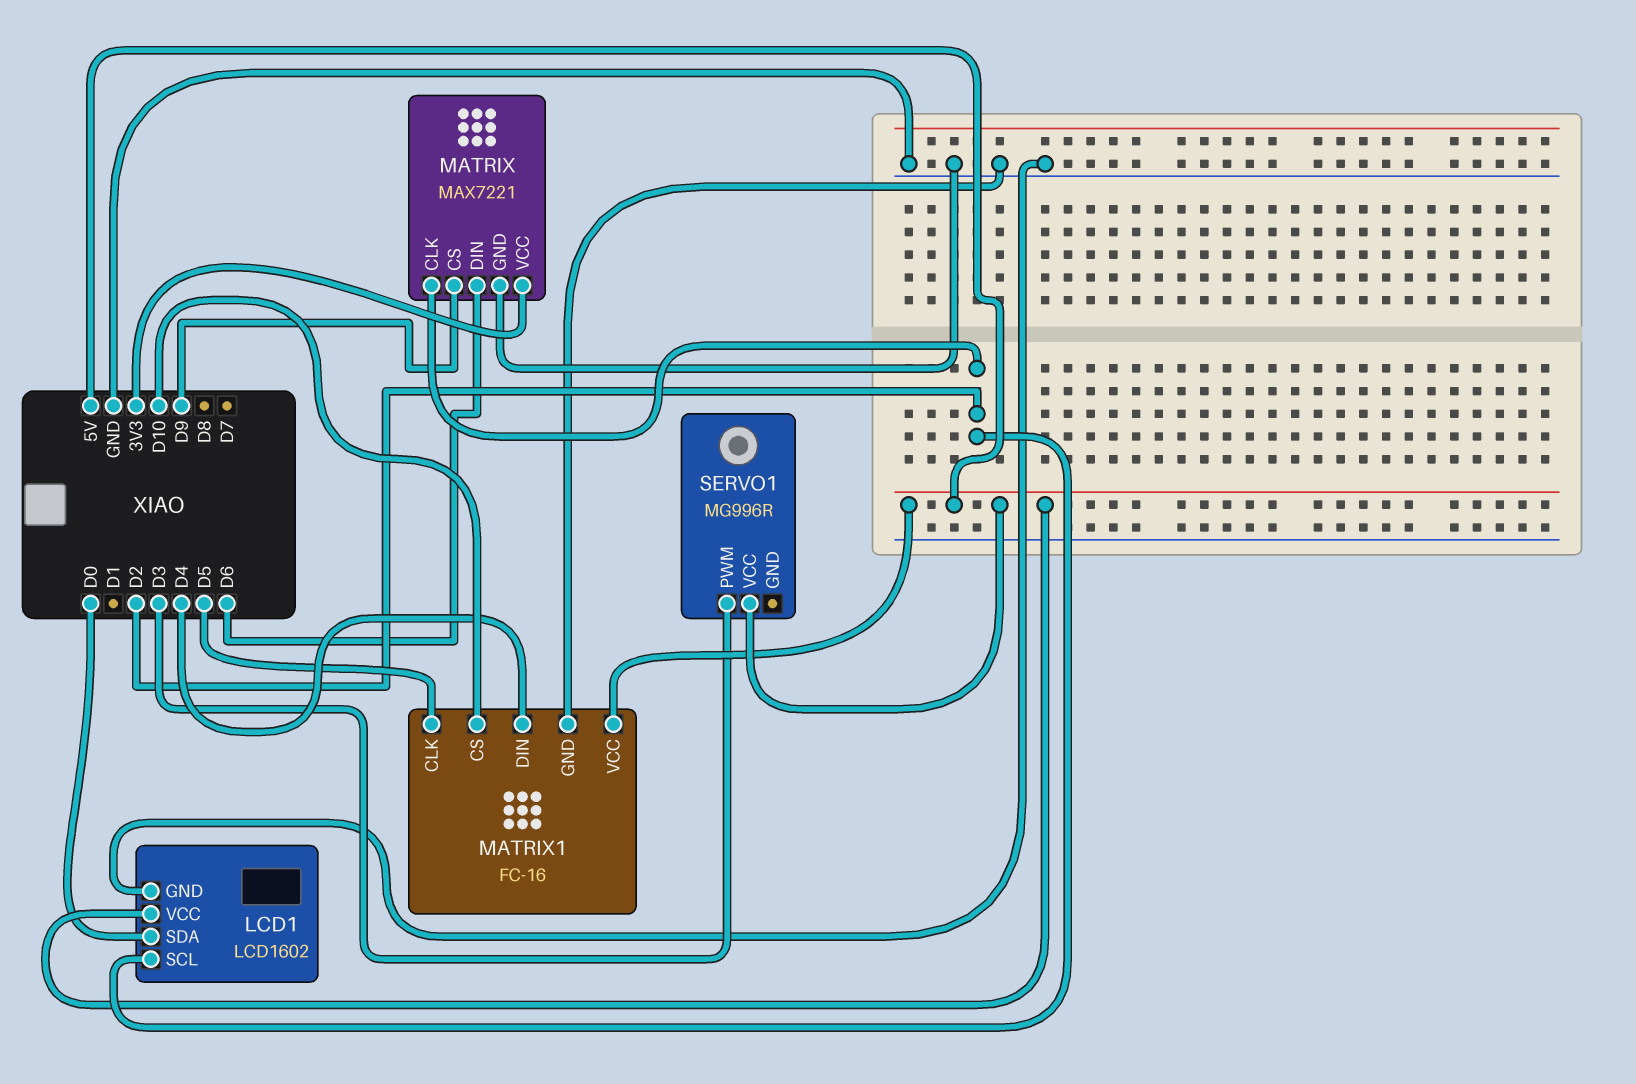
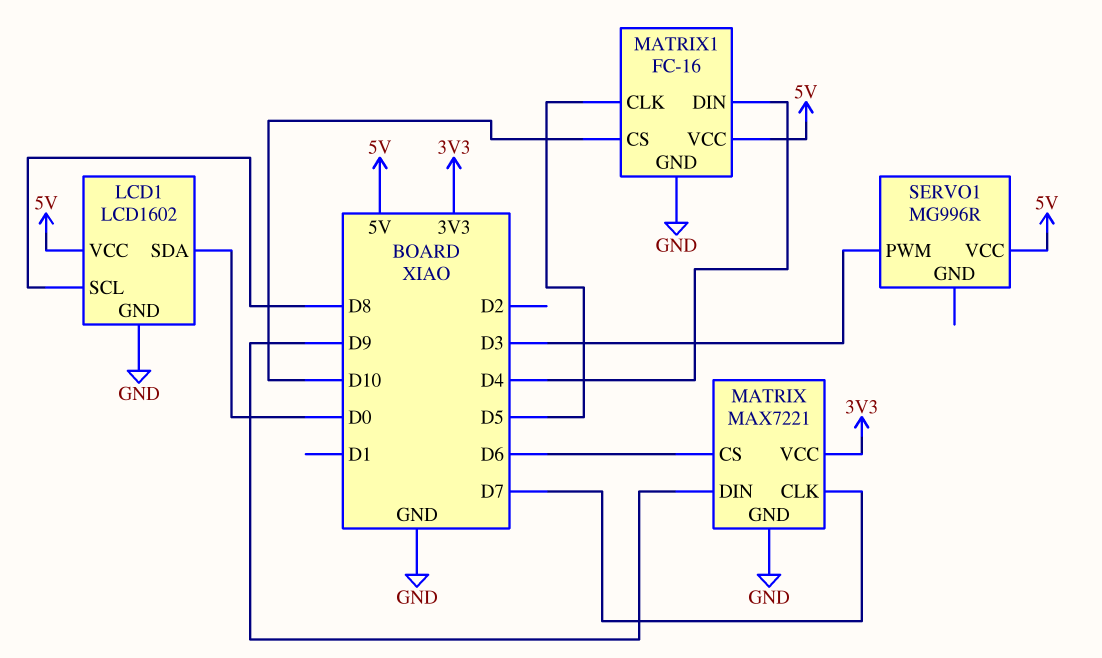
LCD1 pin SCL: D2 -> D8
MATRIX pin CLK: D2 -> D7
MATRIX pin CS: D9 -> D6
MATRIX pin DIN: D6 -> D9

